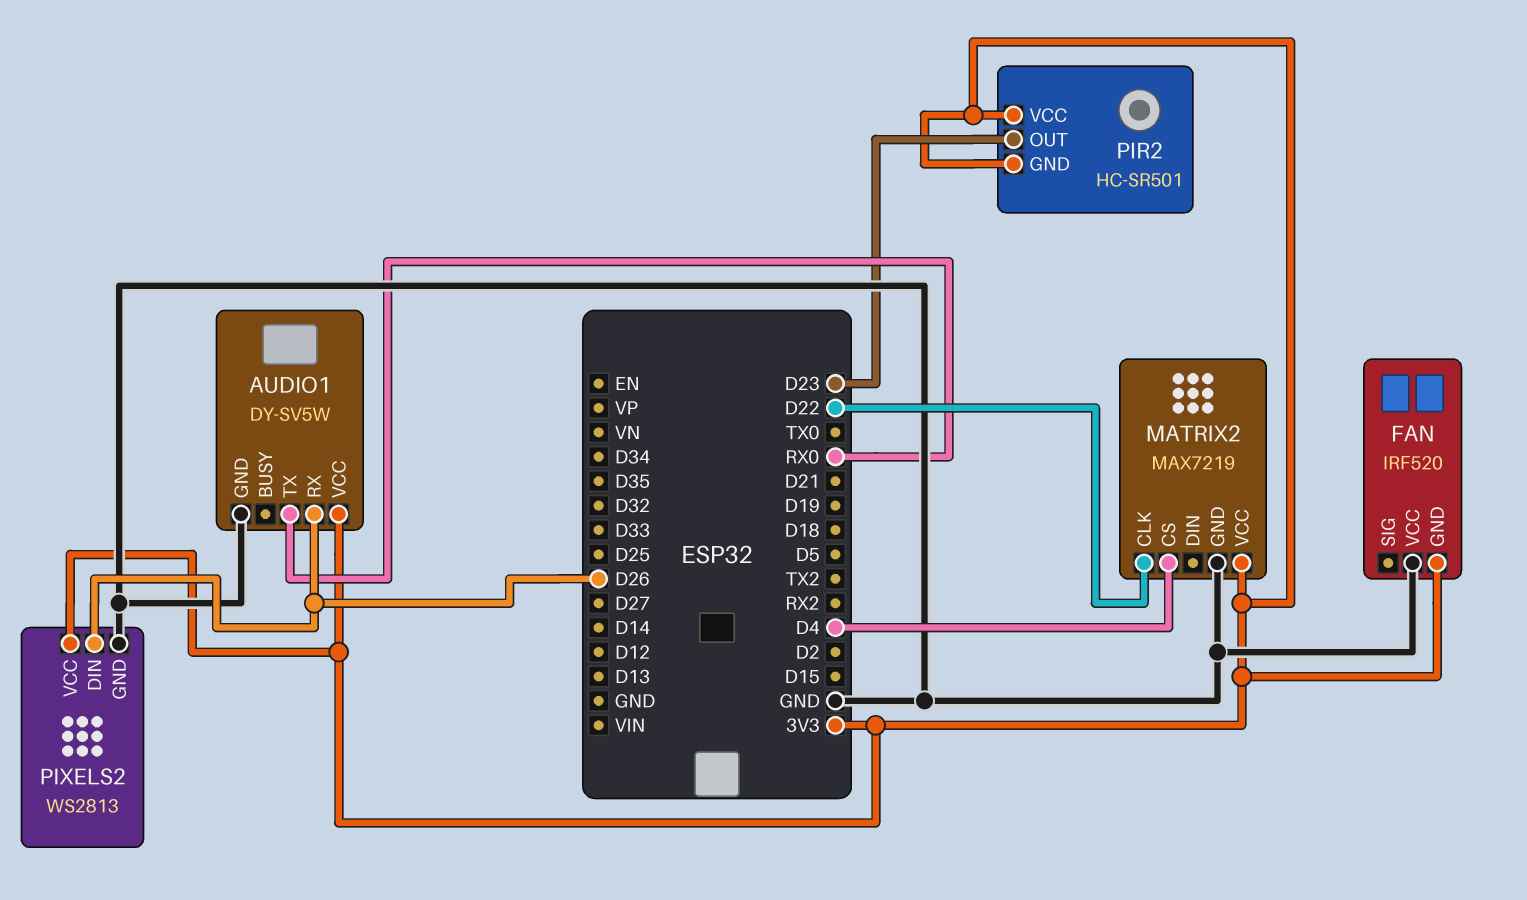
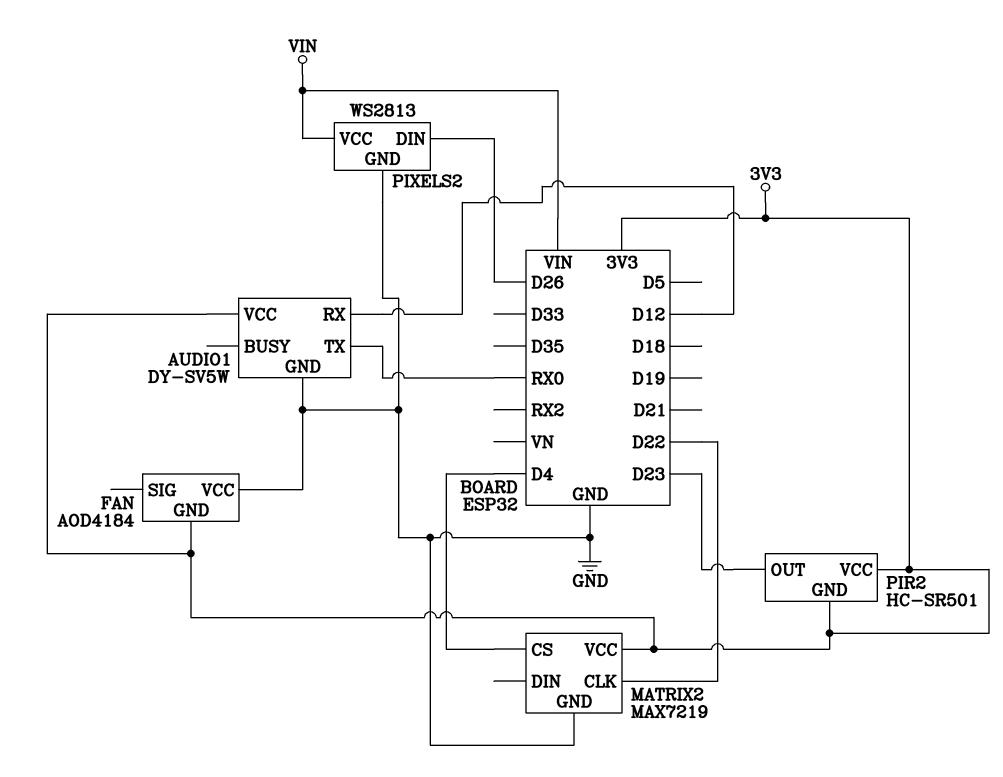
AUDIO1 pin RX: D26 -> D12
FAN: IRF520 -> AOD4184
PIXELS2 pin VCC: 3V3 -> VIN

